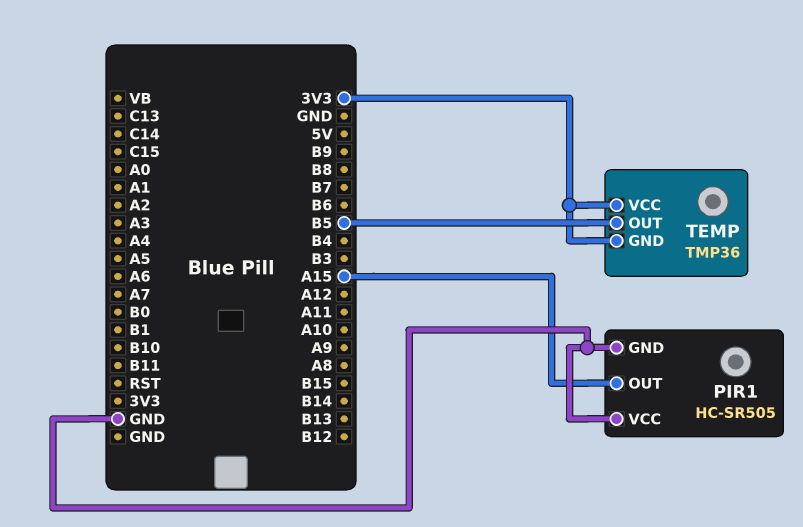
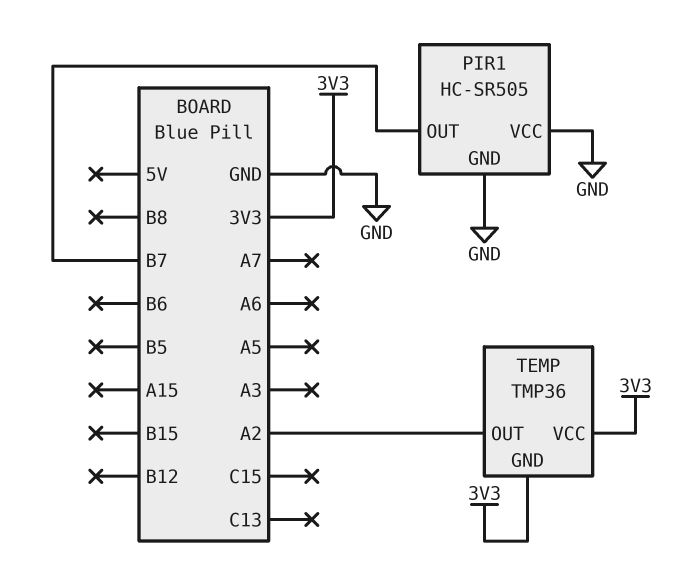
PIR1 pin OUT: A15 -> B7
TEMP pin OUT: B5 -> A2

